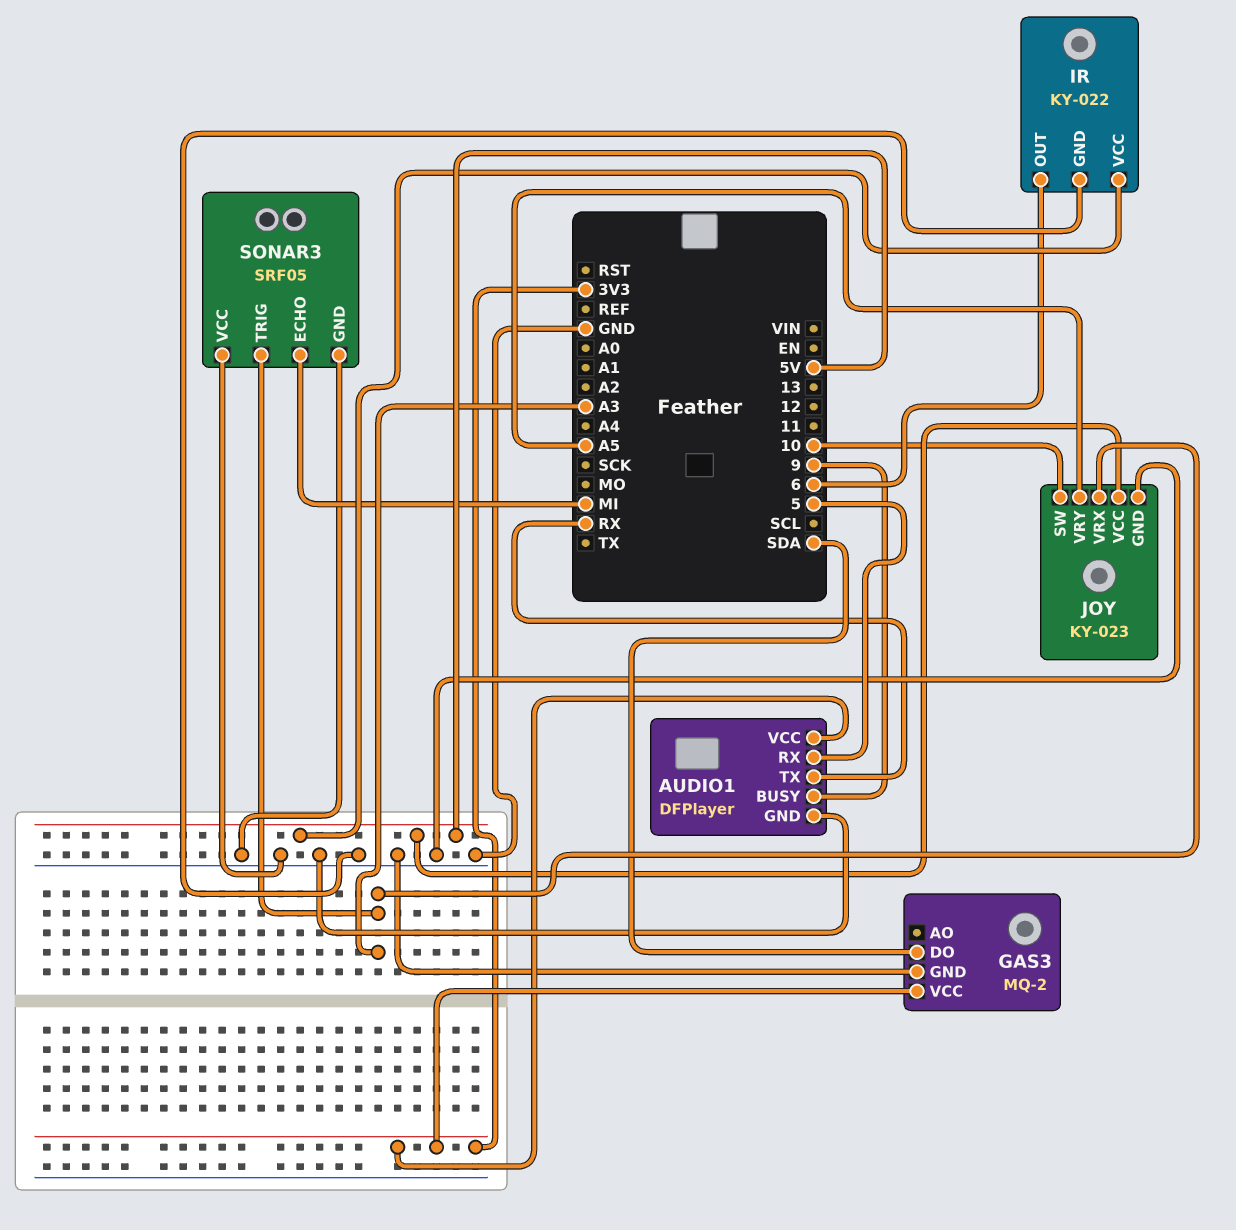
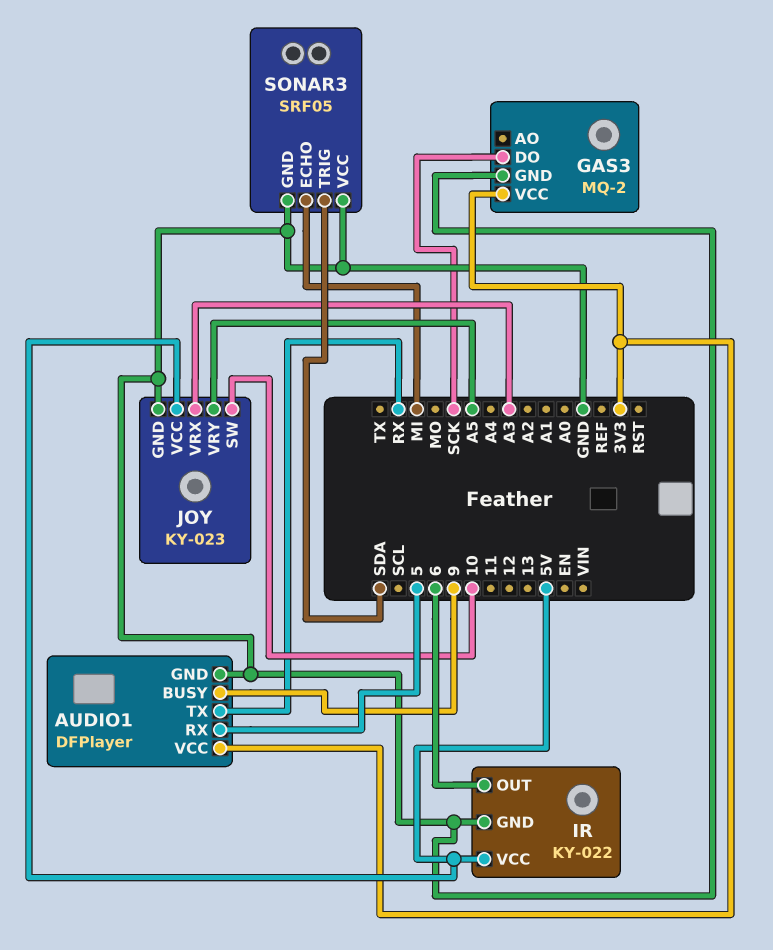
GAS3 pin DO: SDA -> SCK
SONAR3 pin TRIG: A3 -> SDA

